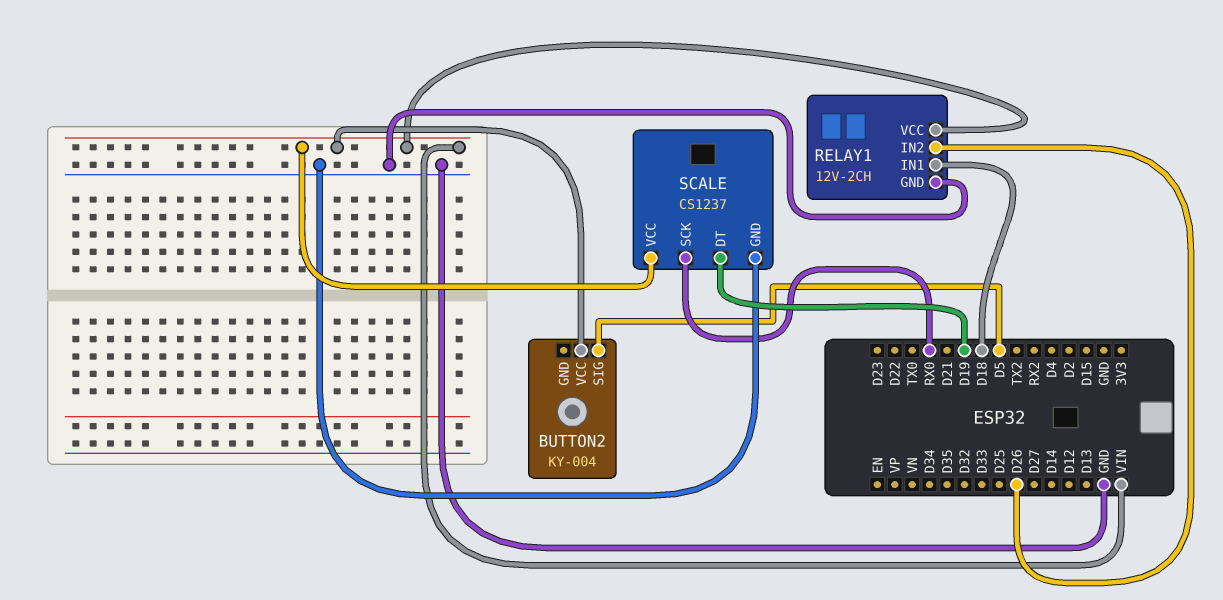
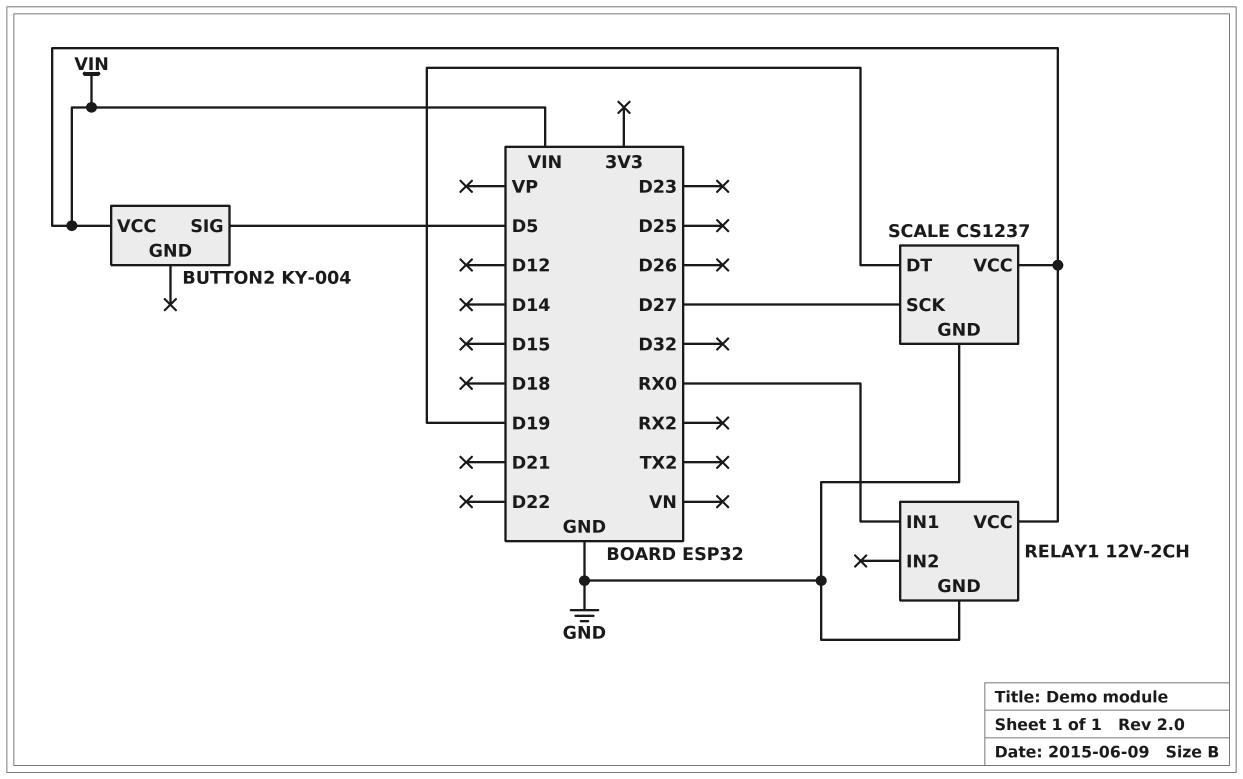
RELAY1 pin IN1: D18 -> RX0
RELAY1 pin IN2: D26 -> none
SCALE pin SCK: RX0 -> D27

